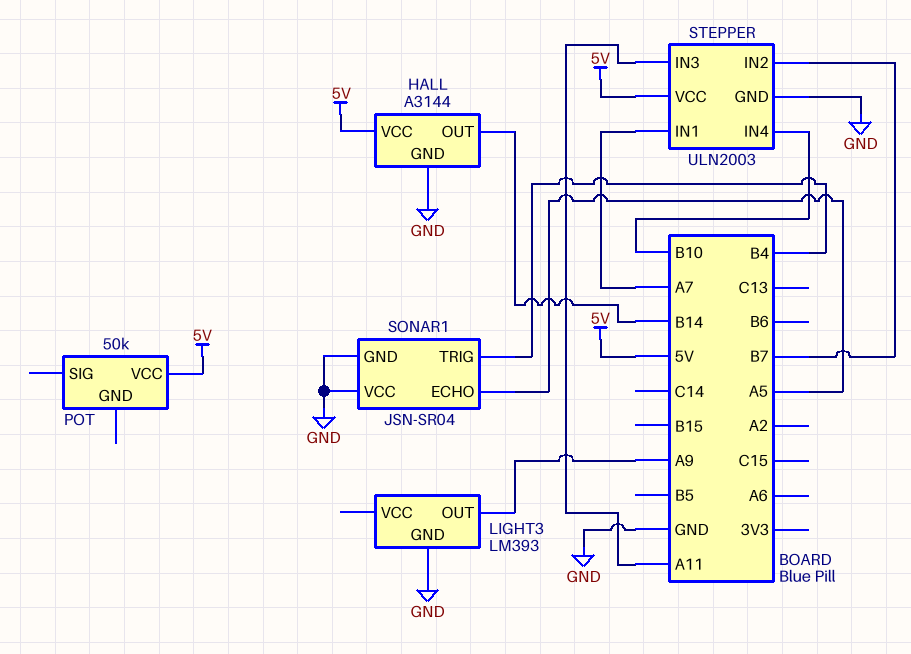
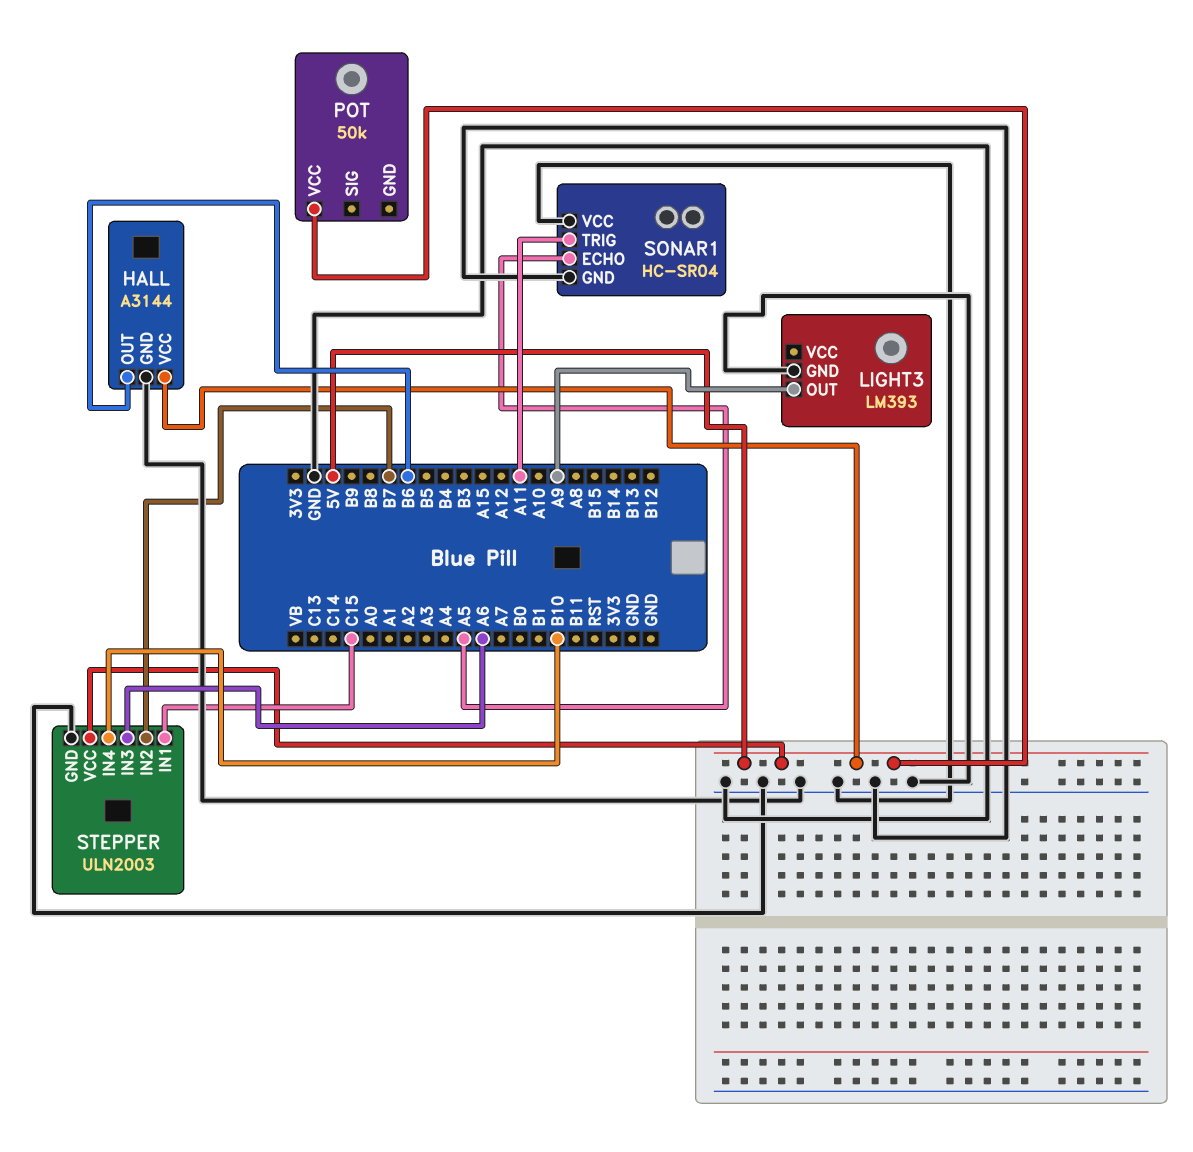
HALL pin OUT: B14 -> B6
SONAR1: JSN-SR04 -> HC-SR04
SONAR1 pin TRIG: B4 -> A11
STEPPER pin IN1: A7 -> C15
STEPPER pin IN3: A11 -> A6

